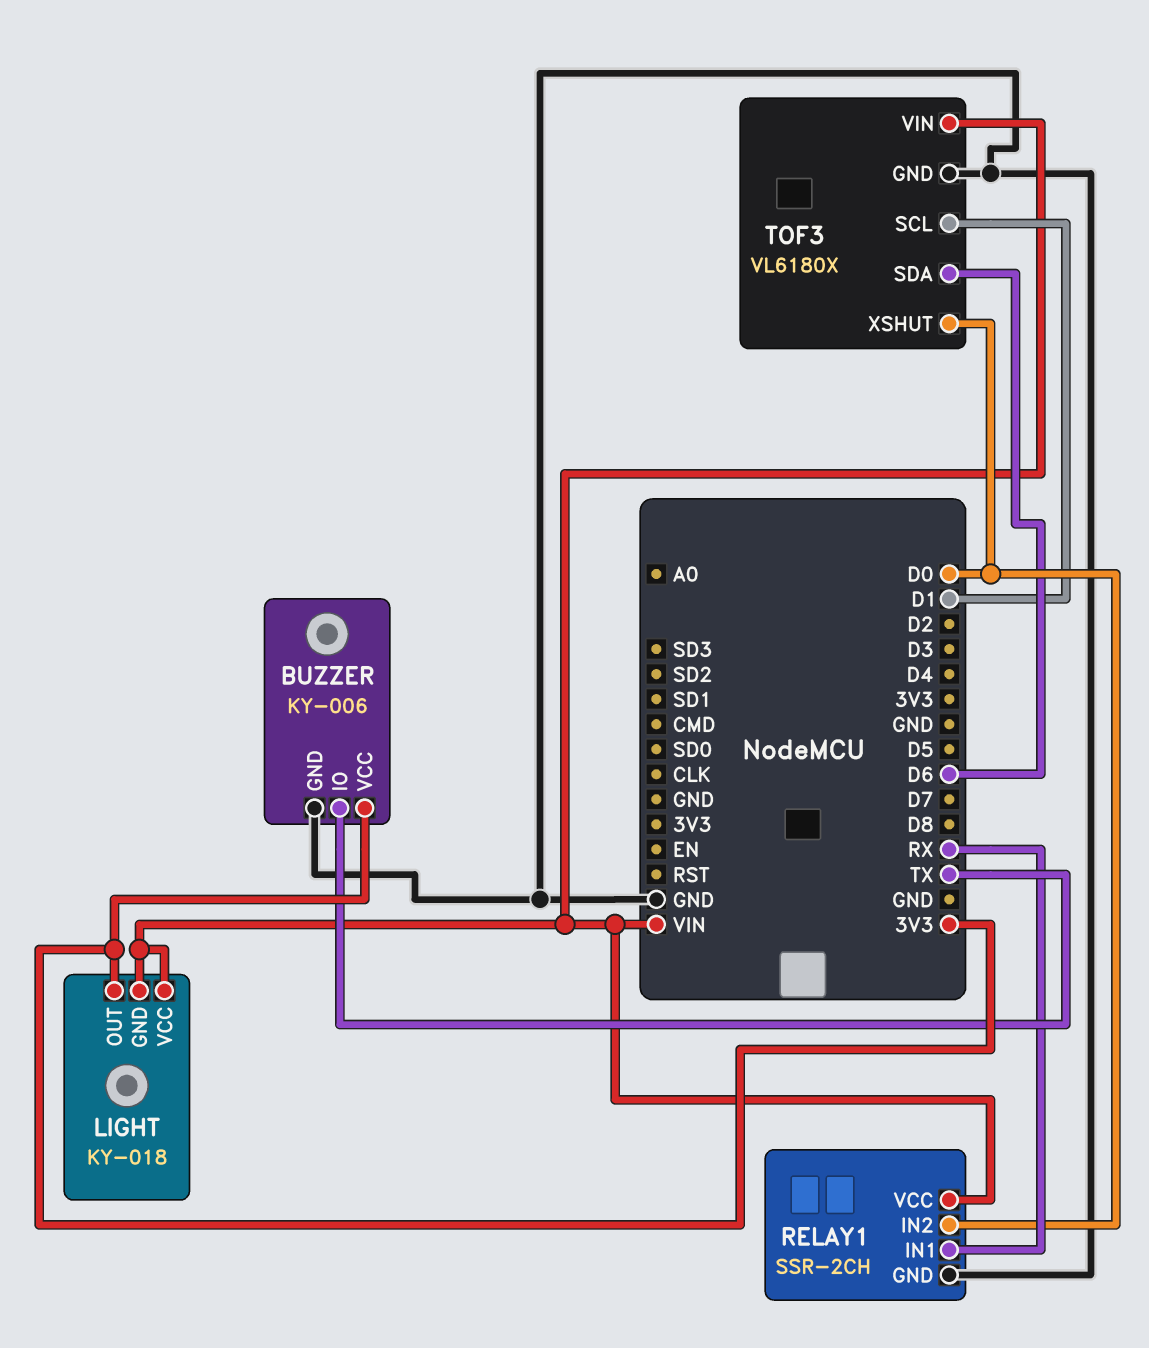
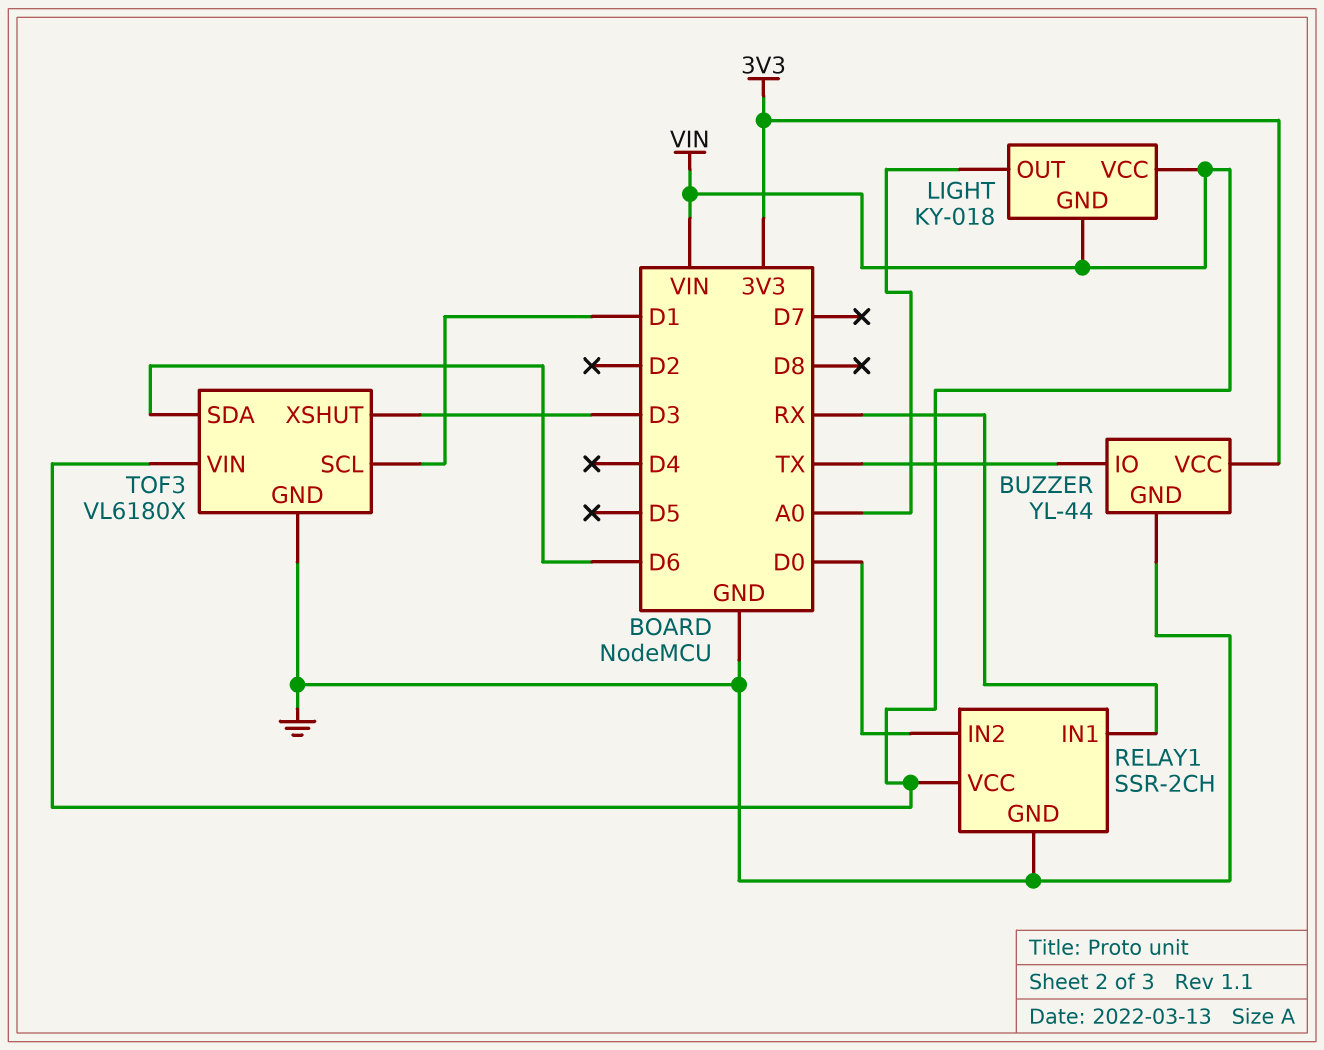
BUZZER: KY-006 -> YL-44
LIGHT pin OUT: 3V3 -> A0
TOF3 pin XSHUT: D0 -> D3

